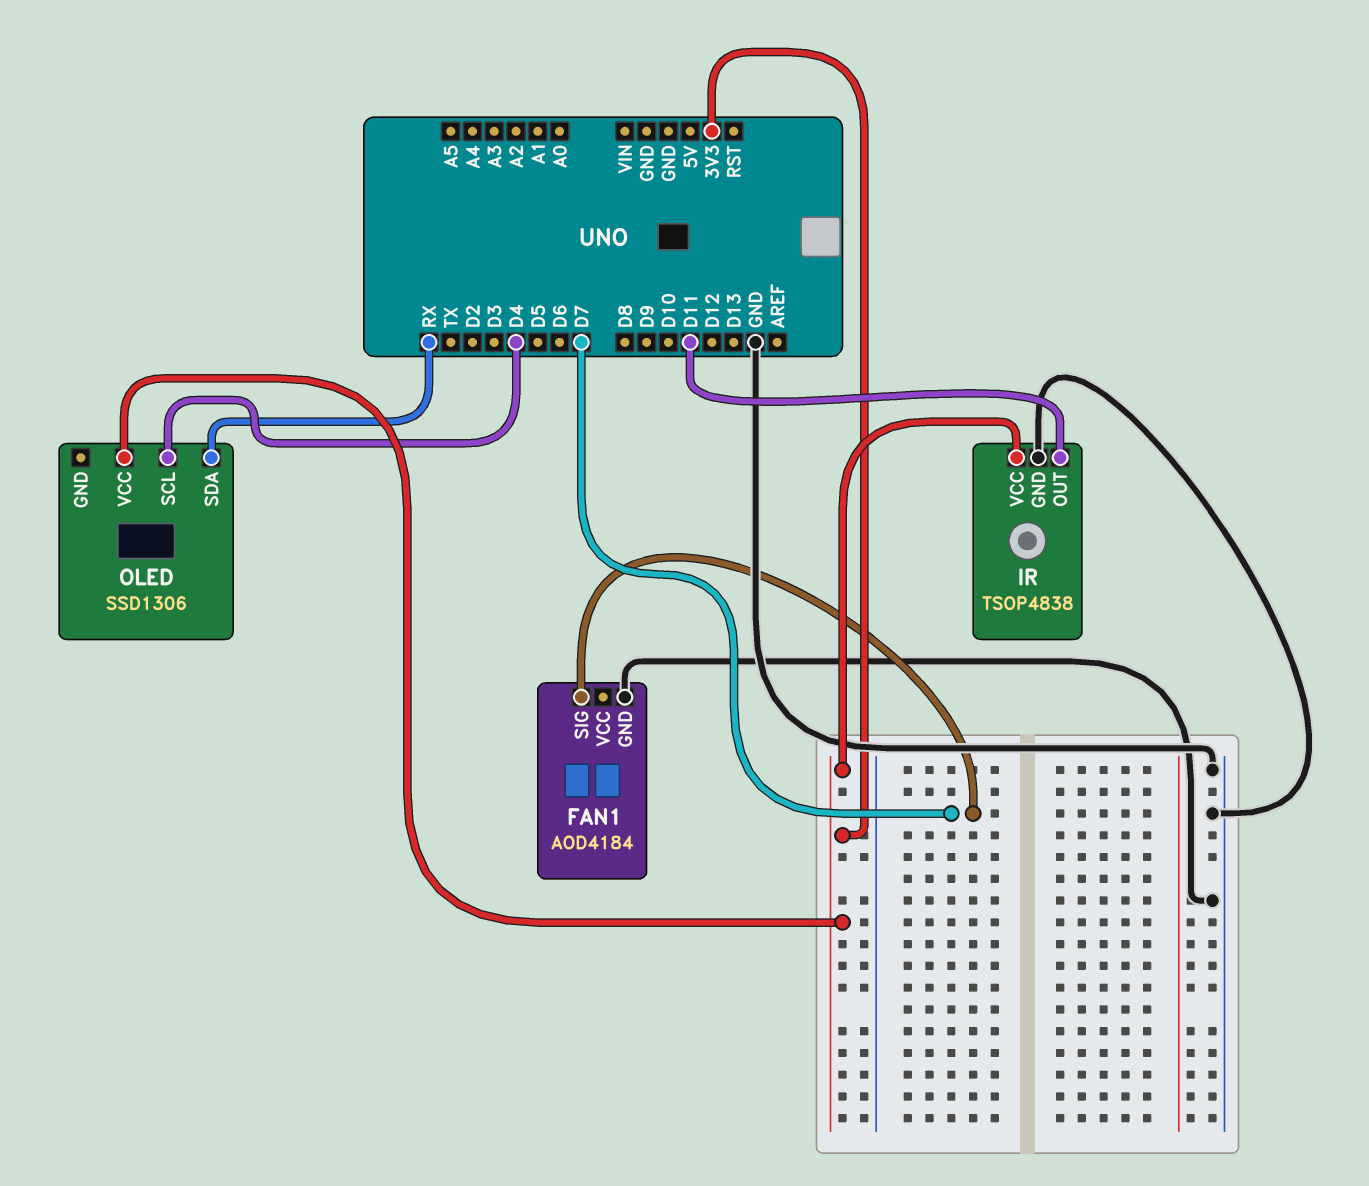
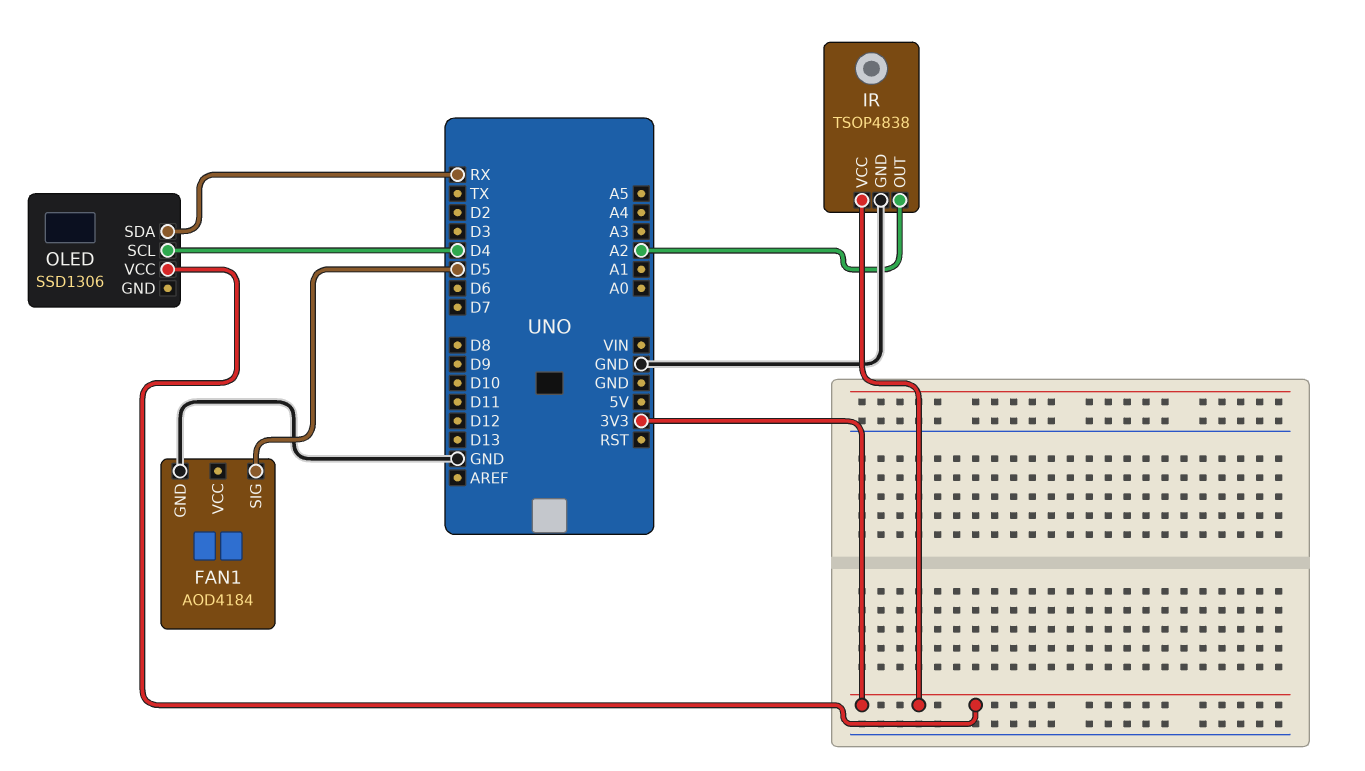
FAN1 pin SIG: D7 -> D5
IR pin OUT: D11 -> A2

